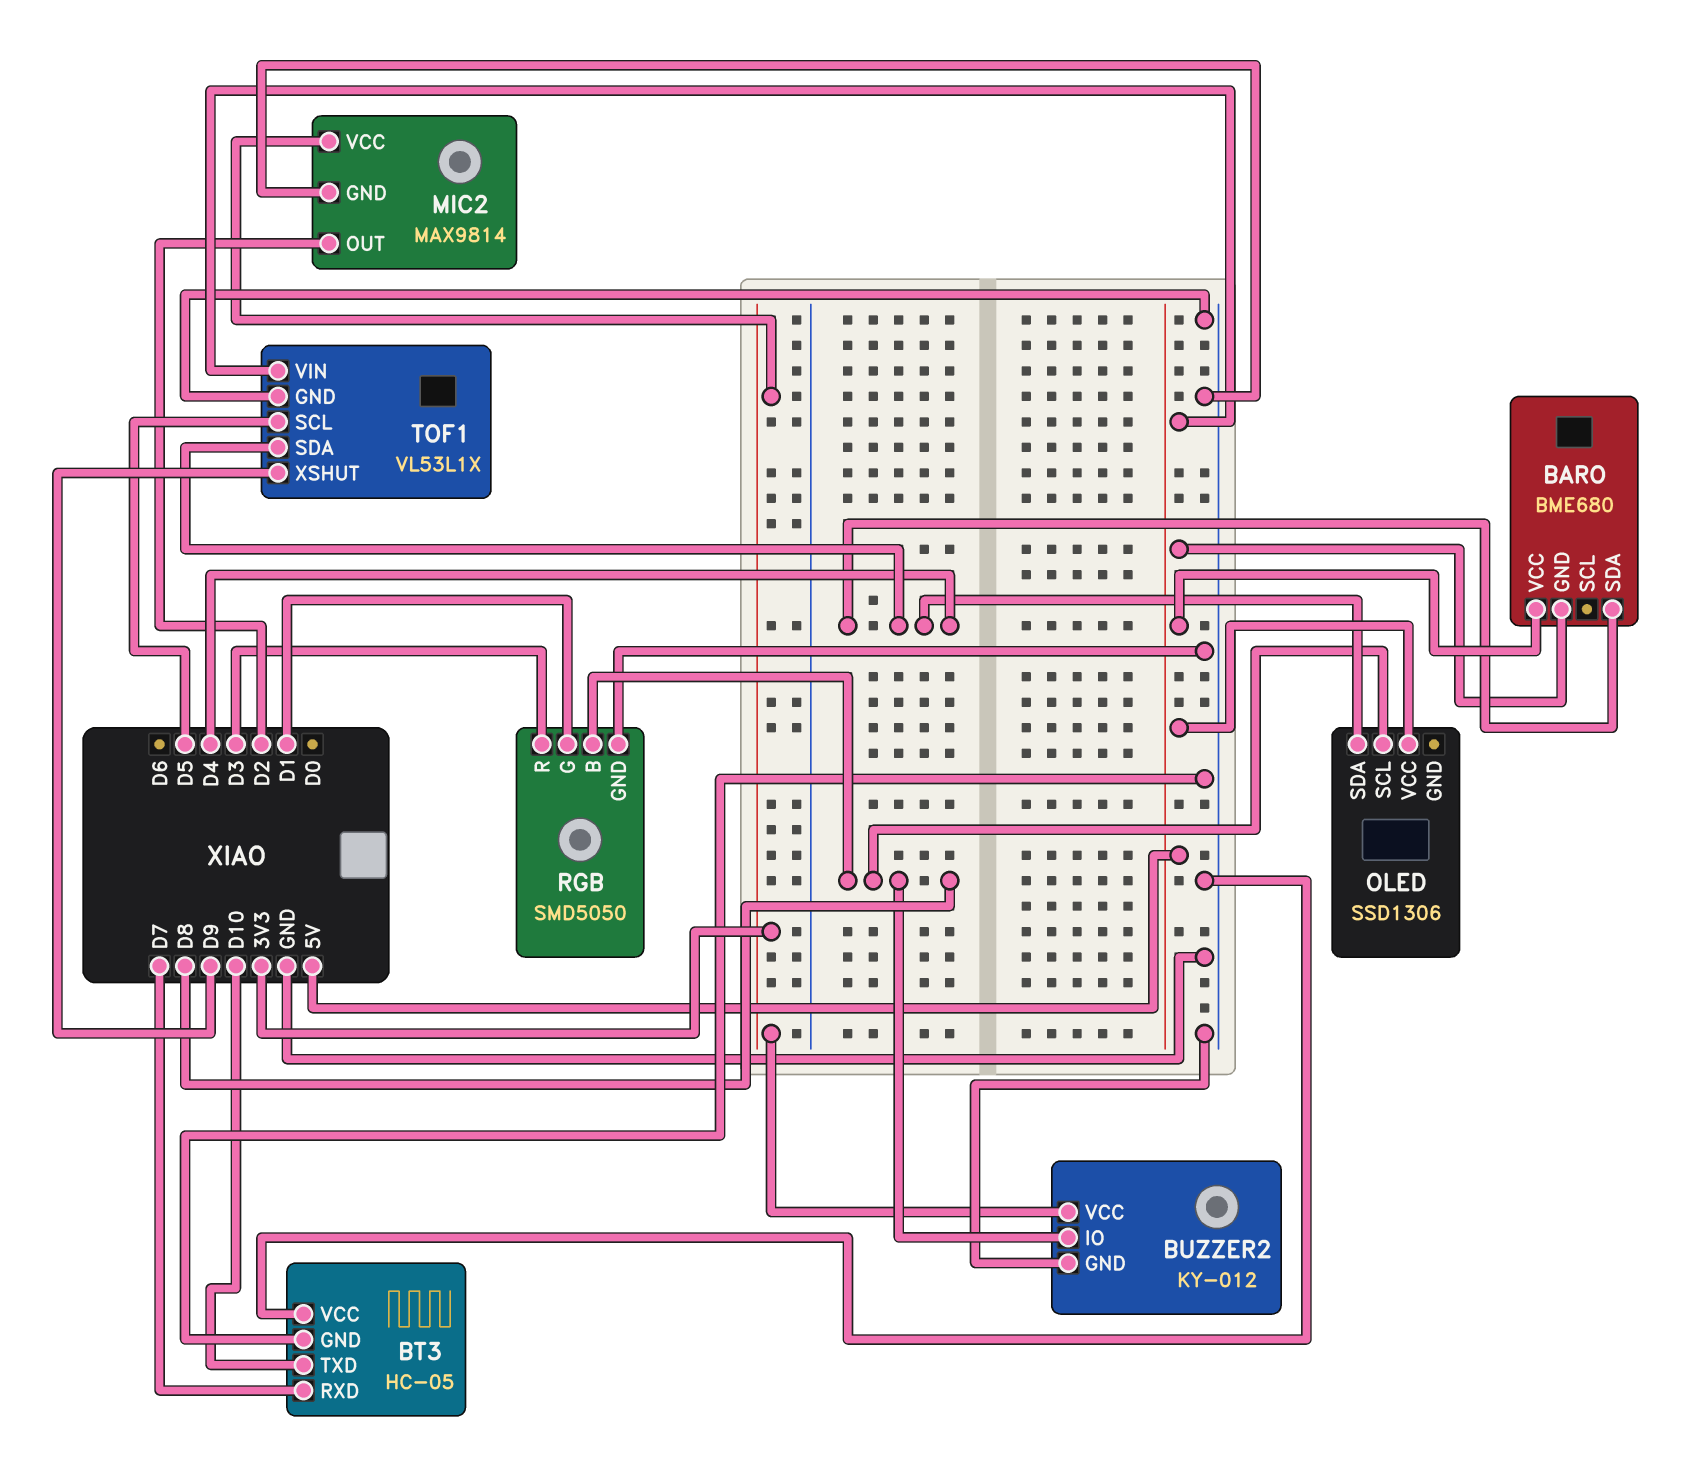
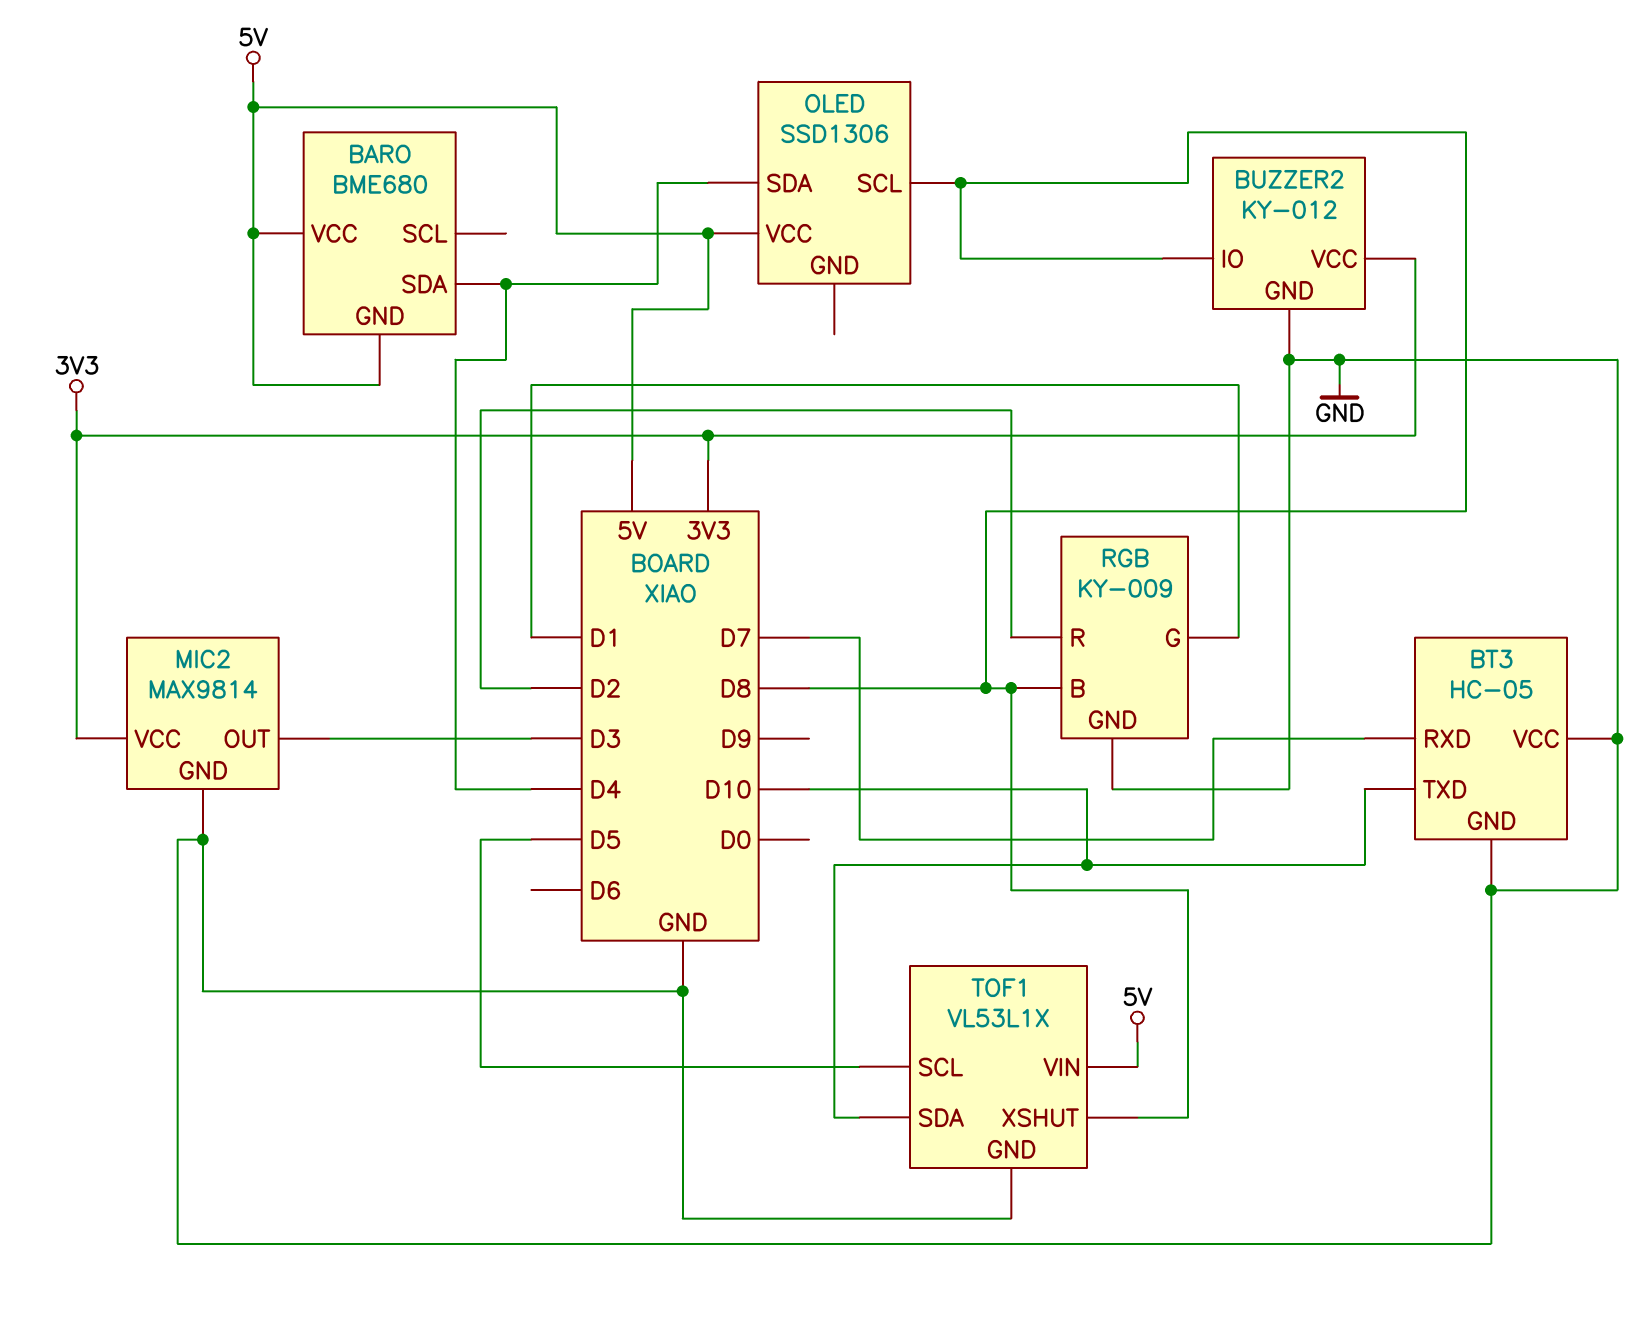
MIC2 pin OUT: D2 -> D3
RGB: SMD5050 -> KY-009
RGB pin R: D3 -> D2
TOF1 pin SDA: D4 -> D10
TOF1 pin XSHUT: D9 -> D8

